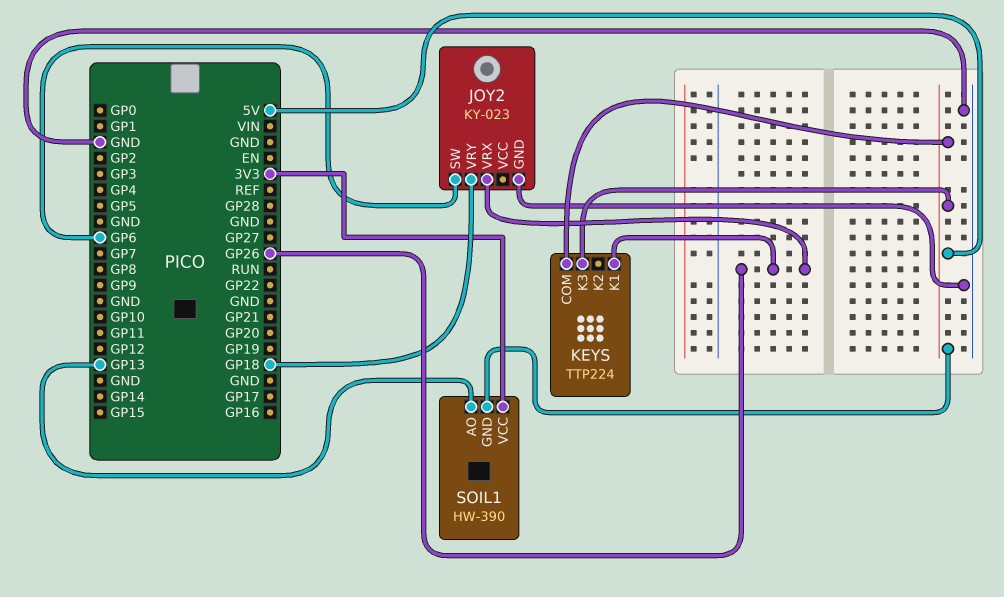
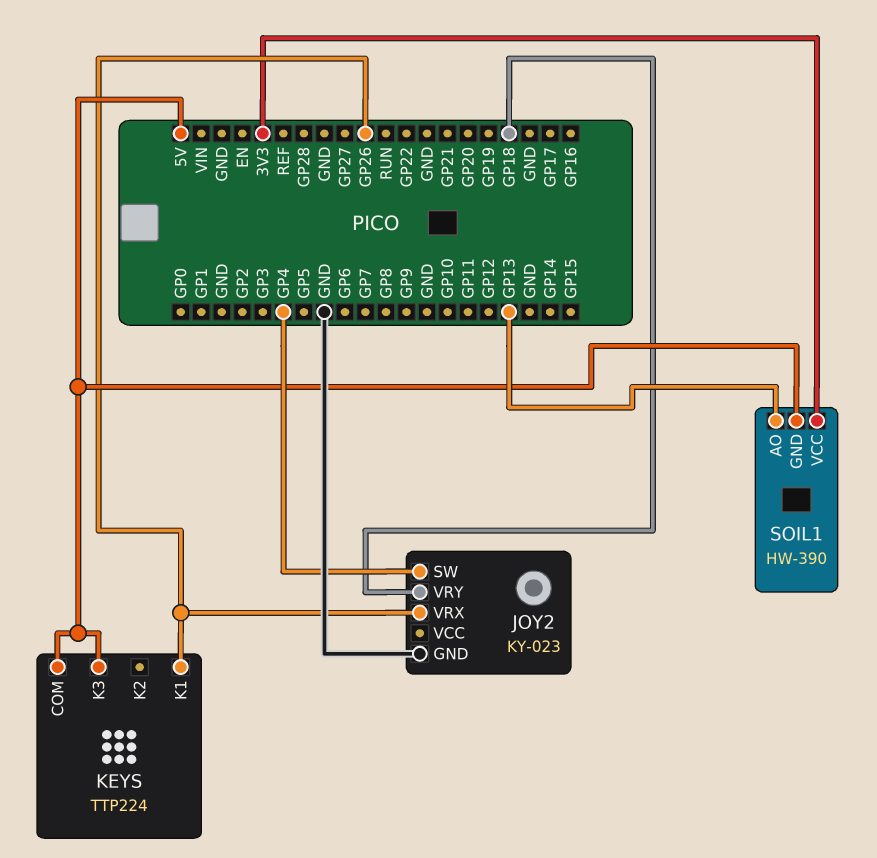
JOY2 pin SW: GP6 -> GP4

